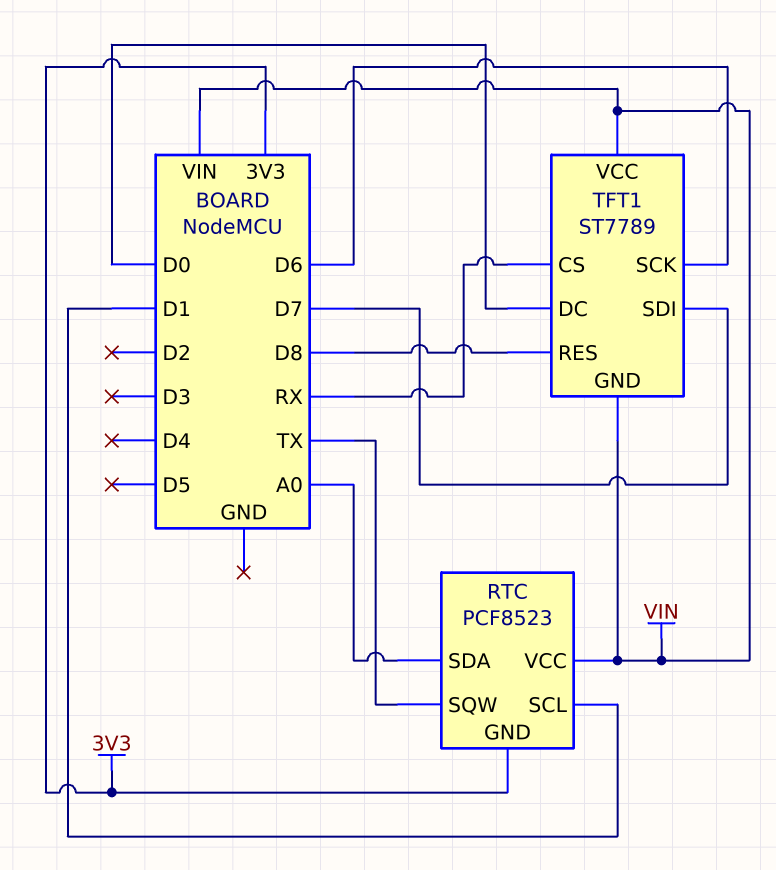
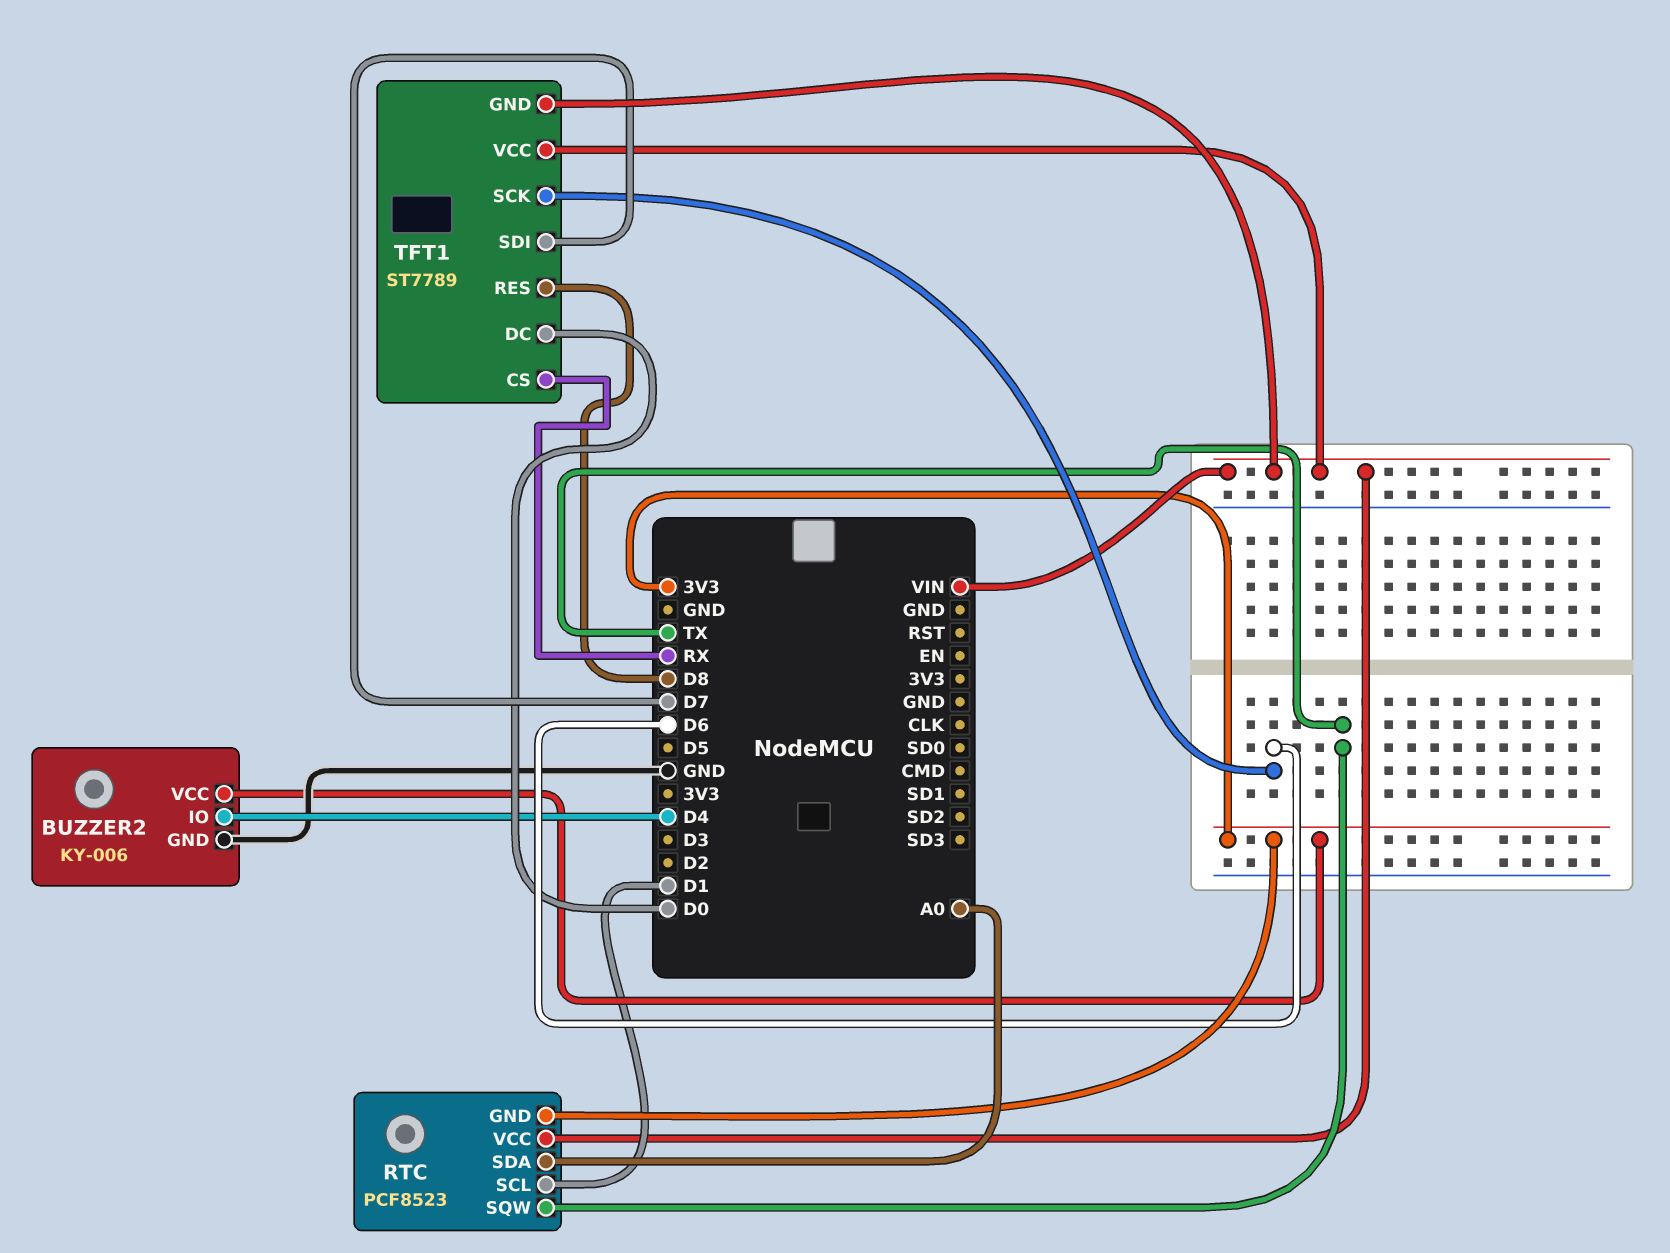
BUZZER2: none -> KY-006
BUZZER2 pin GND: none -> GND
BUZZER2 pin IO: none -> D4
BUZZER2 pin VCC: none -> 3V3

